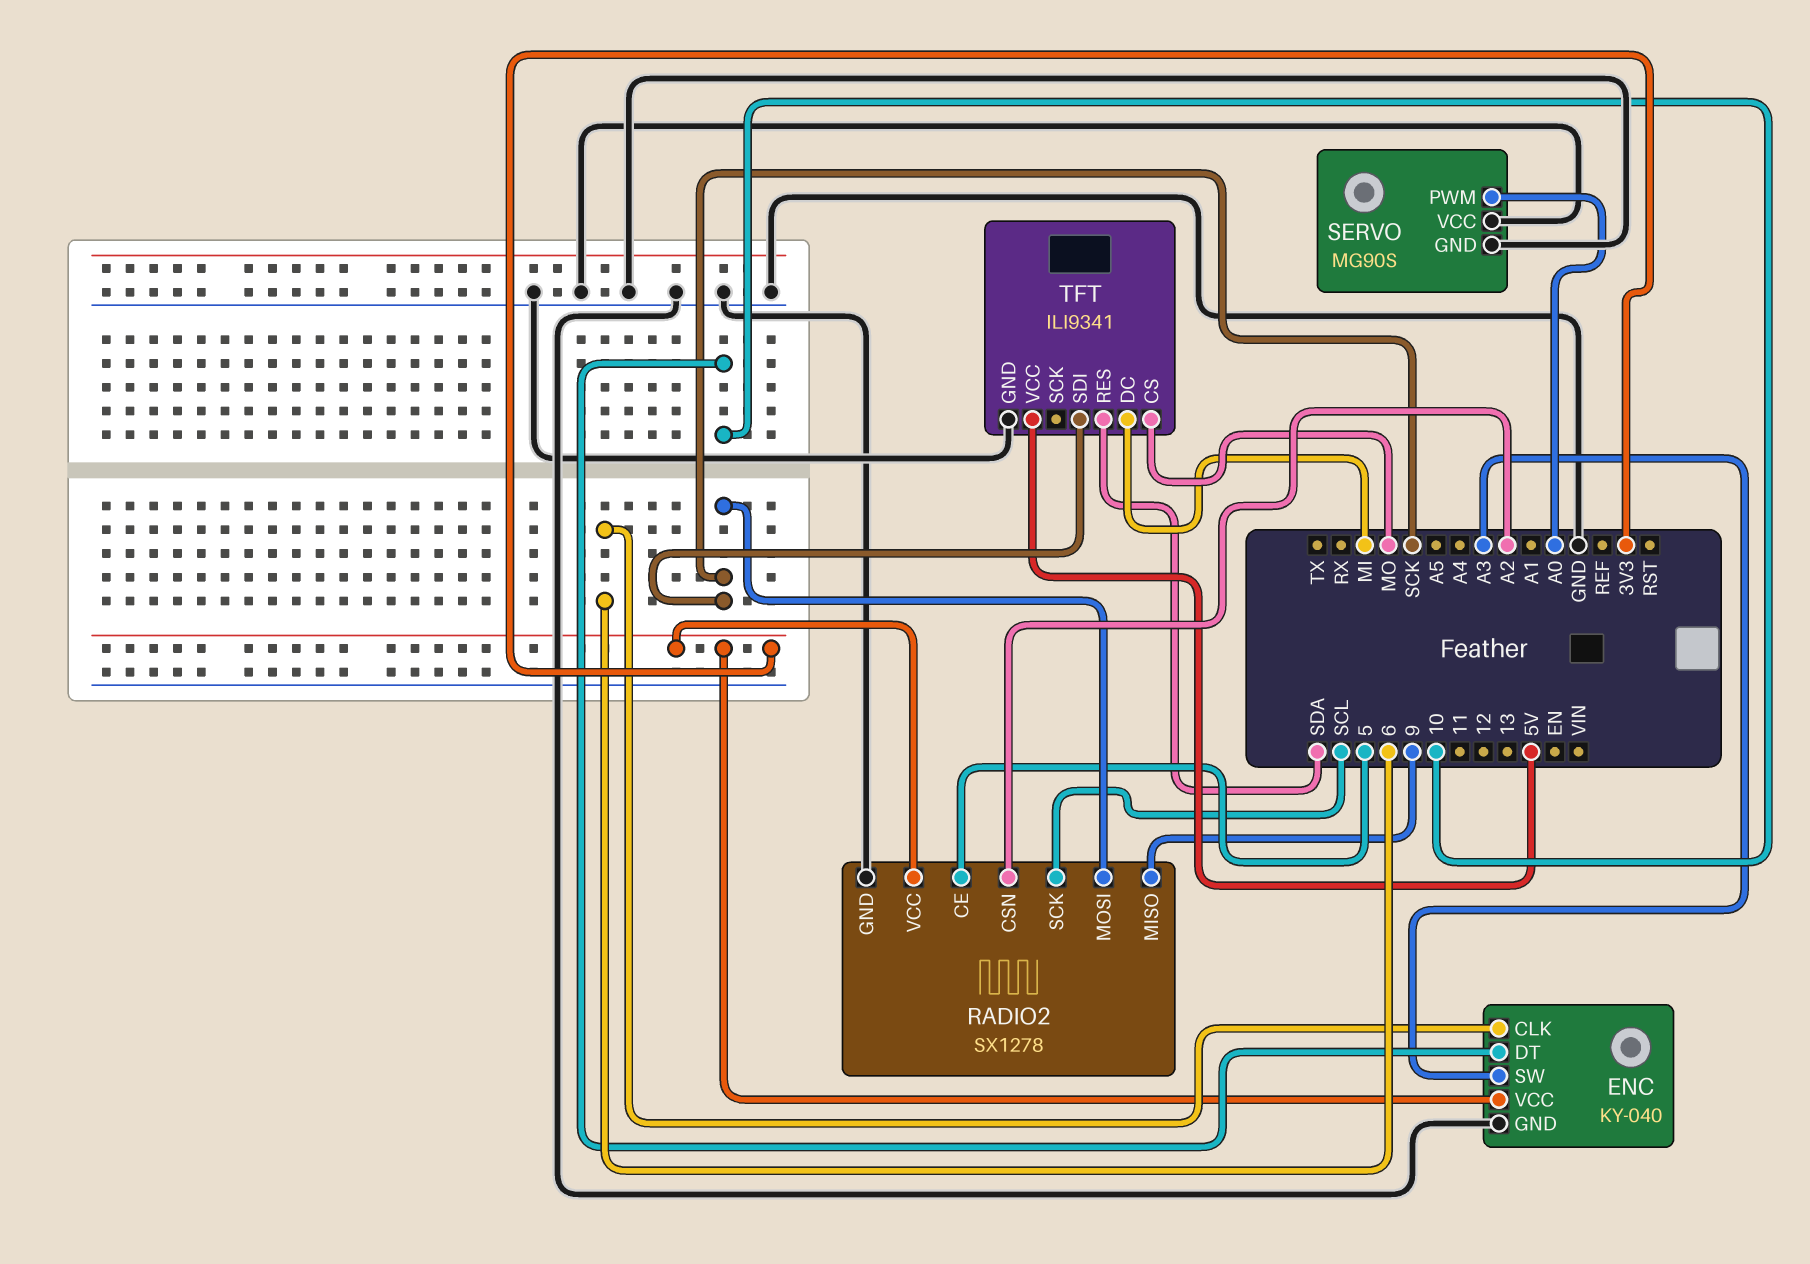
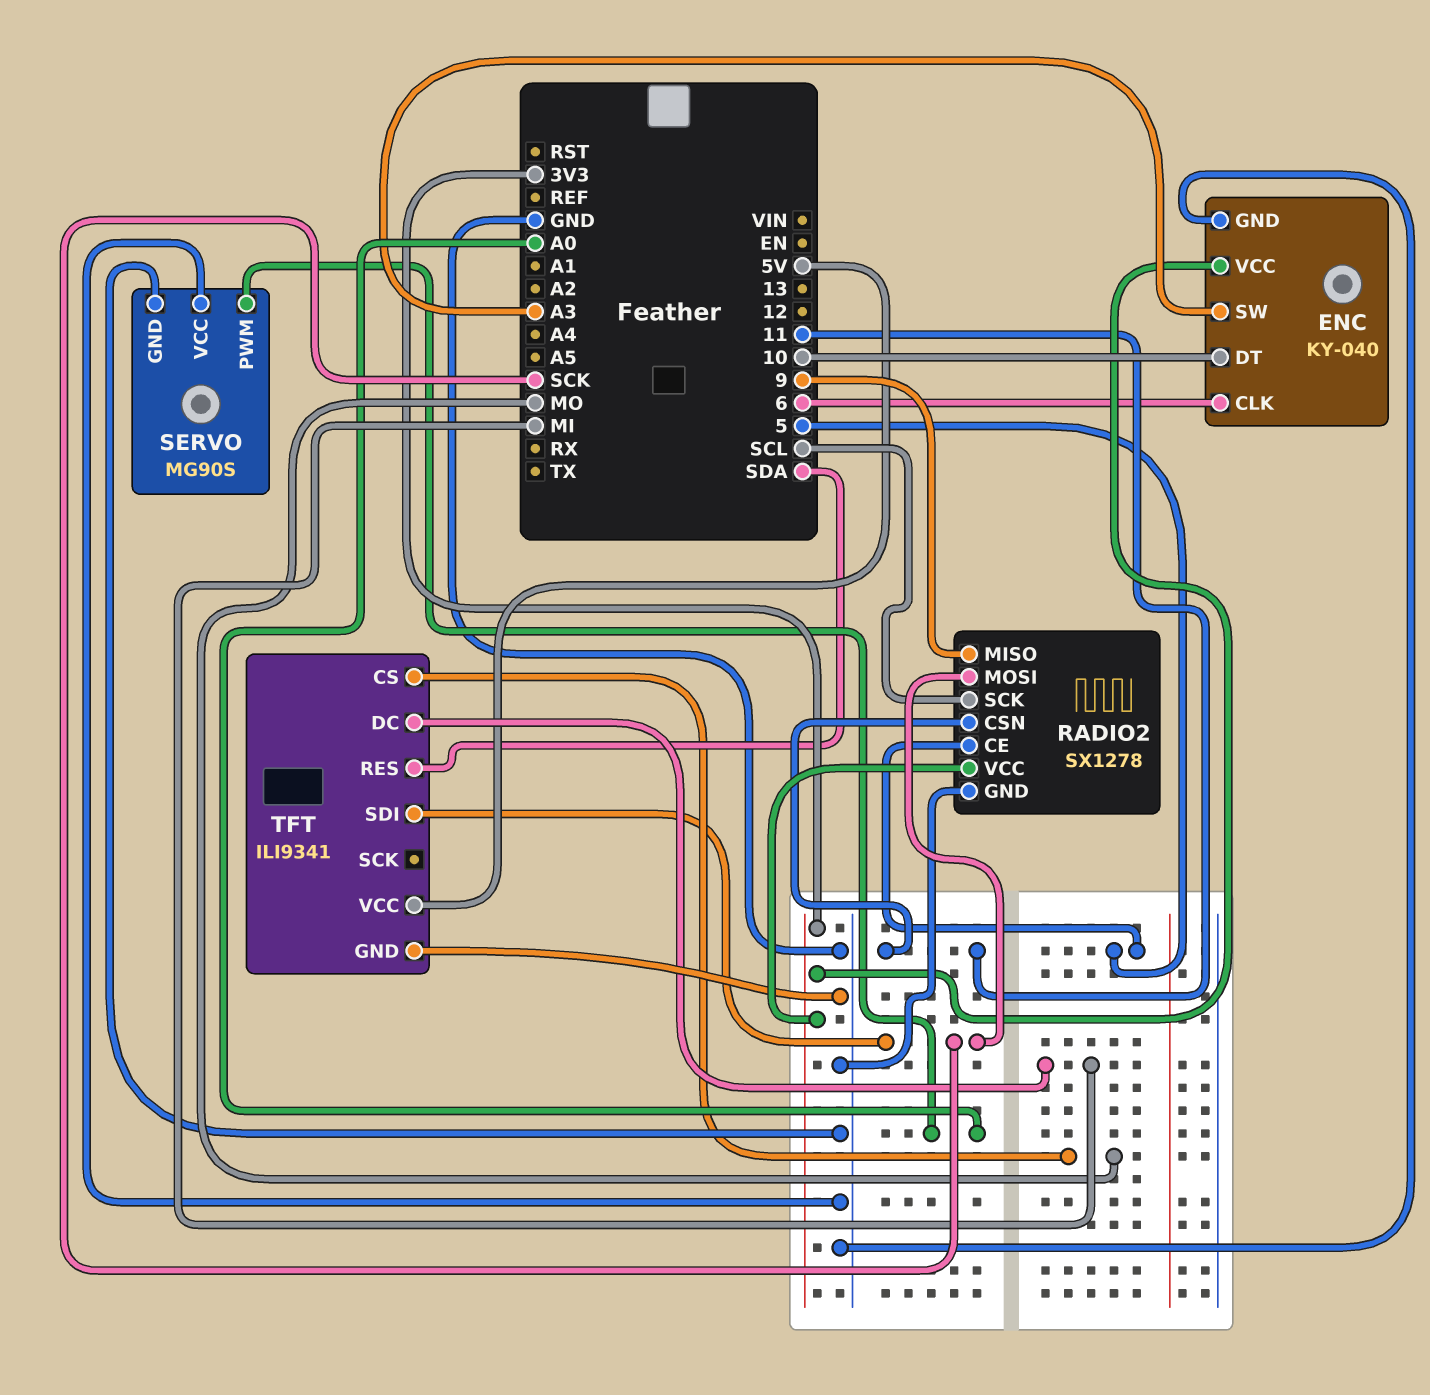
RADIO2 pin CSN: A2 -> 11

